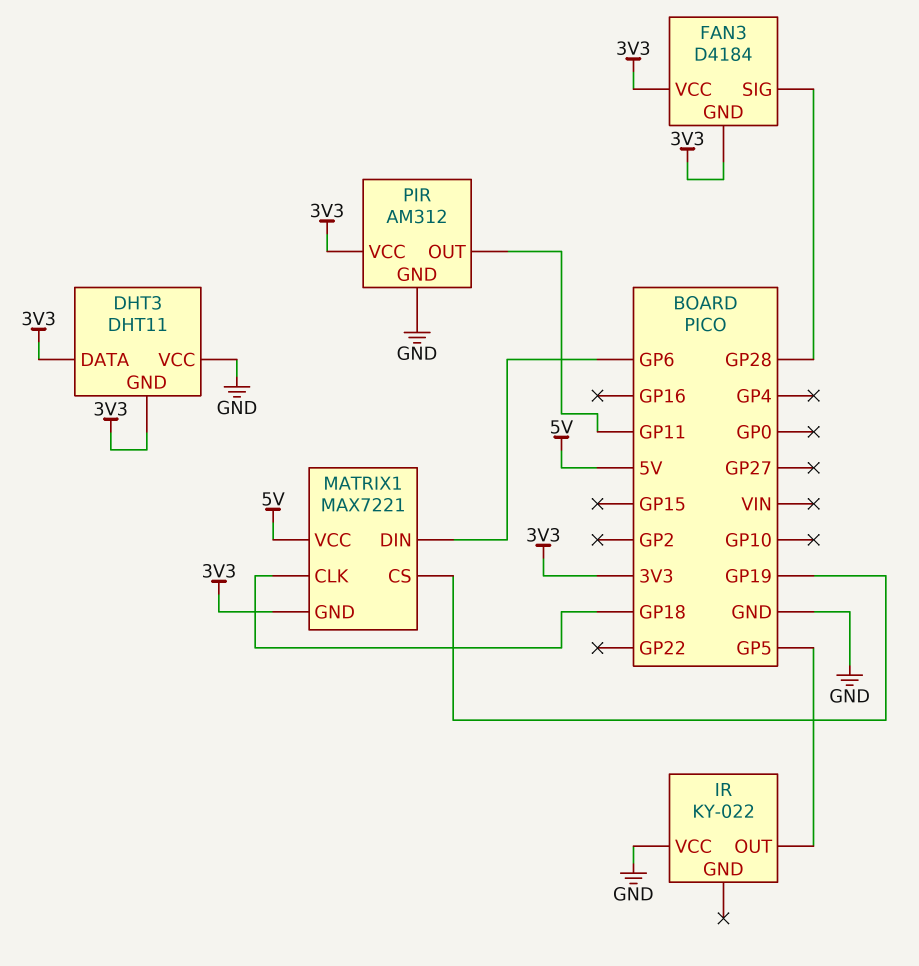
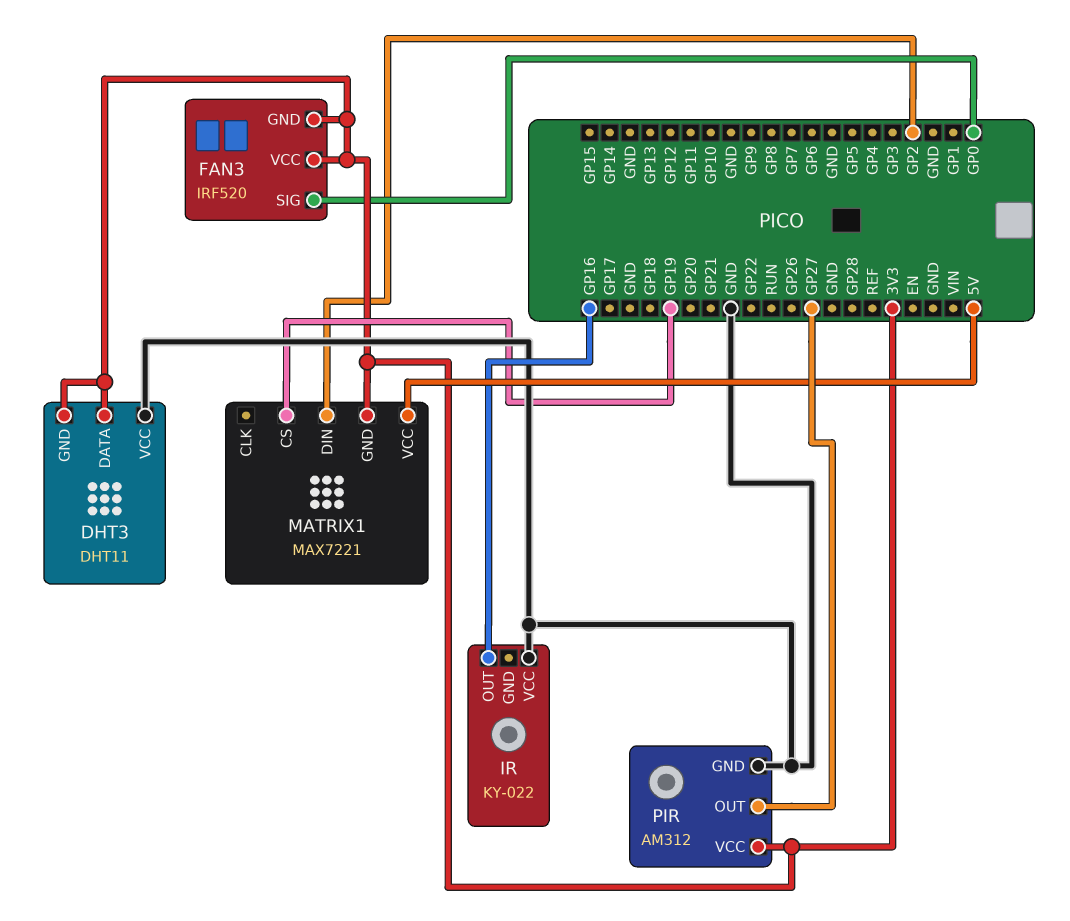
FAN3: D4184 -> IRF520
FAN3 pin SIG: GP28 -> GP0
IR pin OUT: GP5 -> GP16
MATRIX1 pin CLK: GP18 -> none
MATRIX1 pin DIN: GP6 -> GP2
PIR pin OUT: GP11 -> GP27

